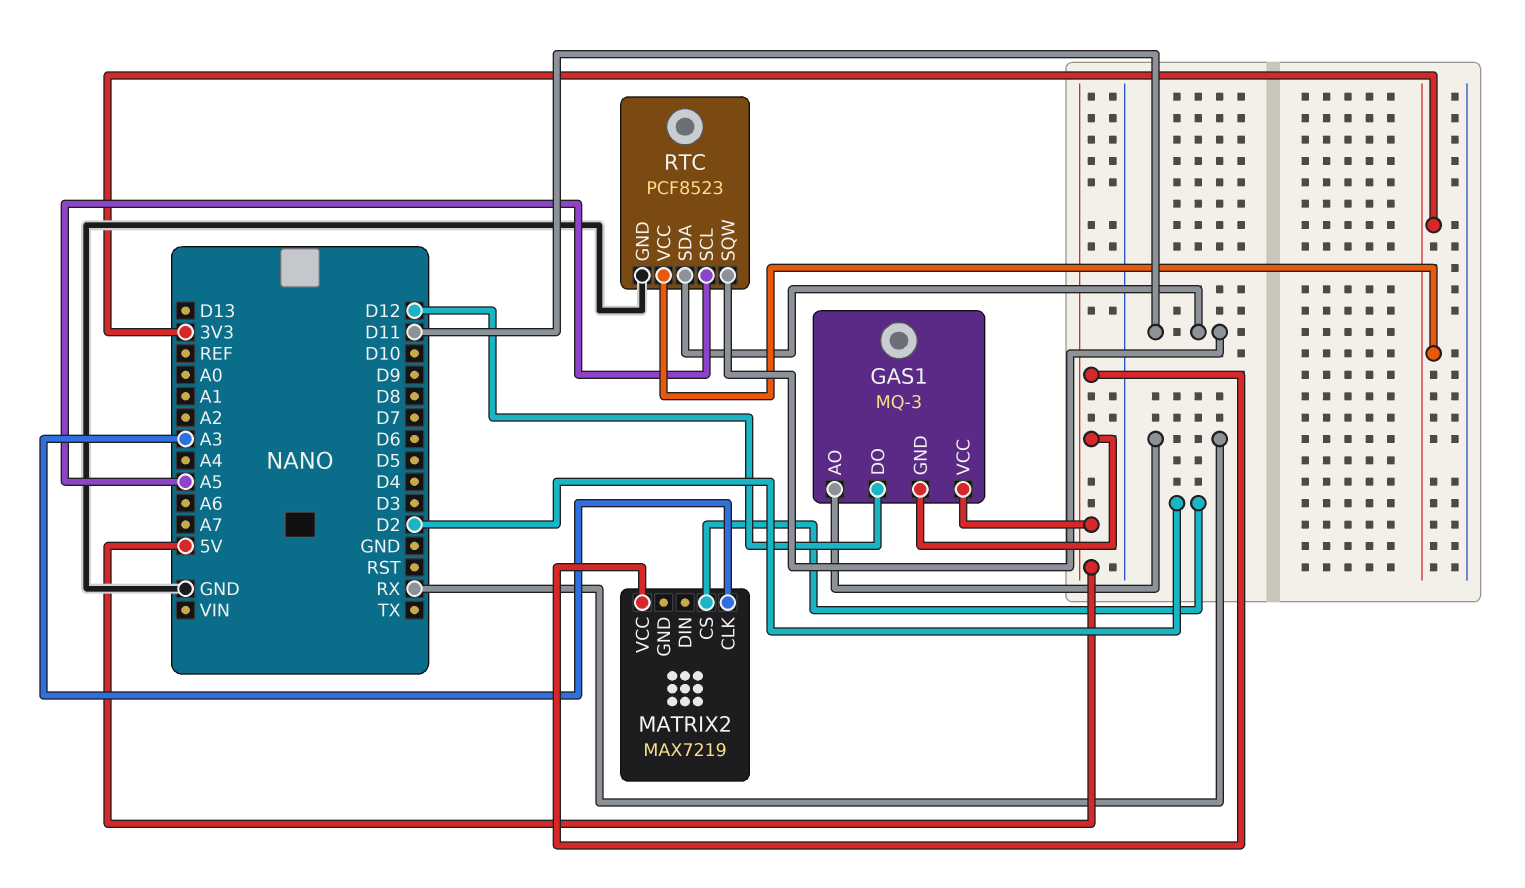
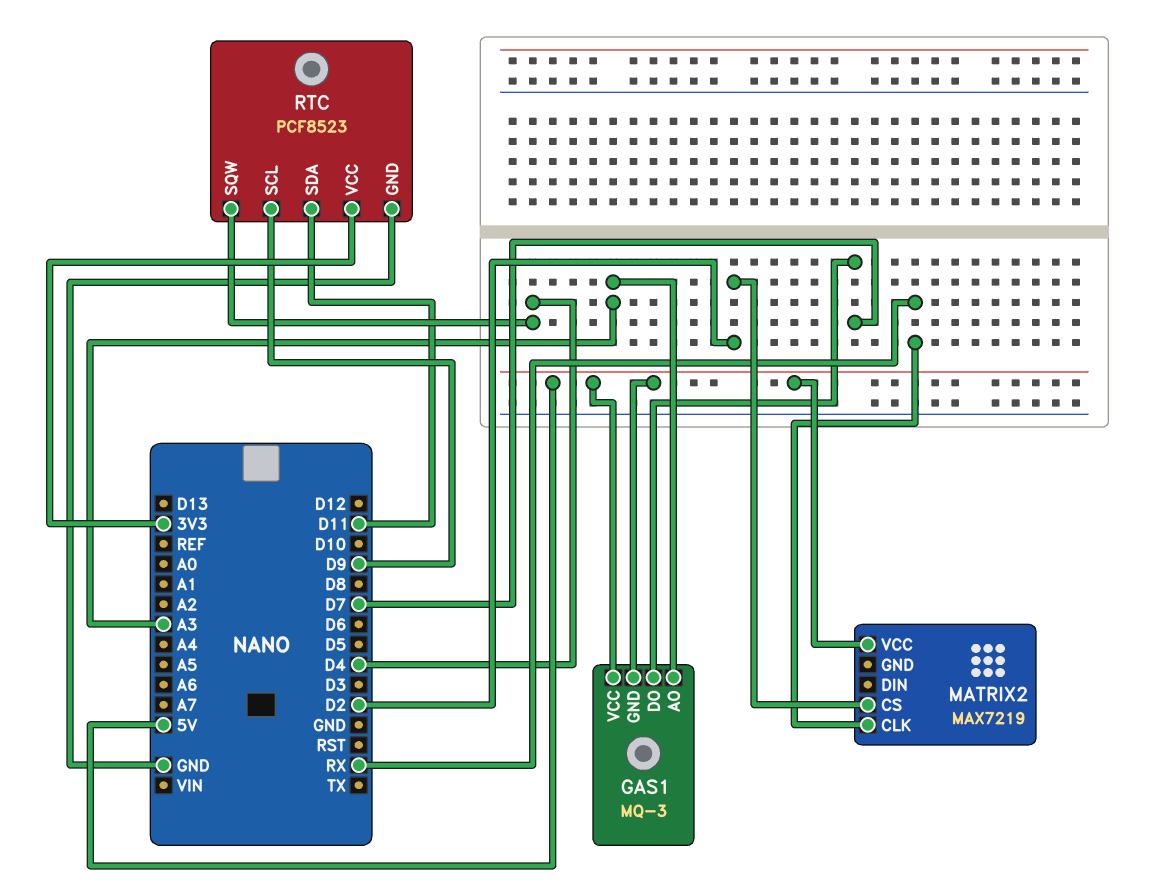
GAS1 pin AO: RX -> A3
GAS1 pin DO: D12 -> D7
MATRIX2 pin CLK: A3 -> RX
RTC pin SCL: A5 -> D9
RTC pin SQW: D11 -> D4

